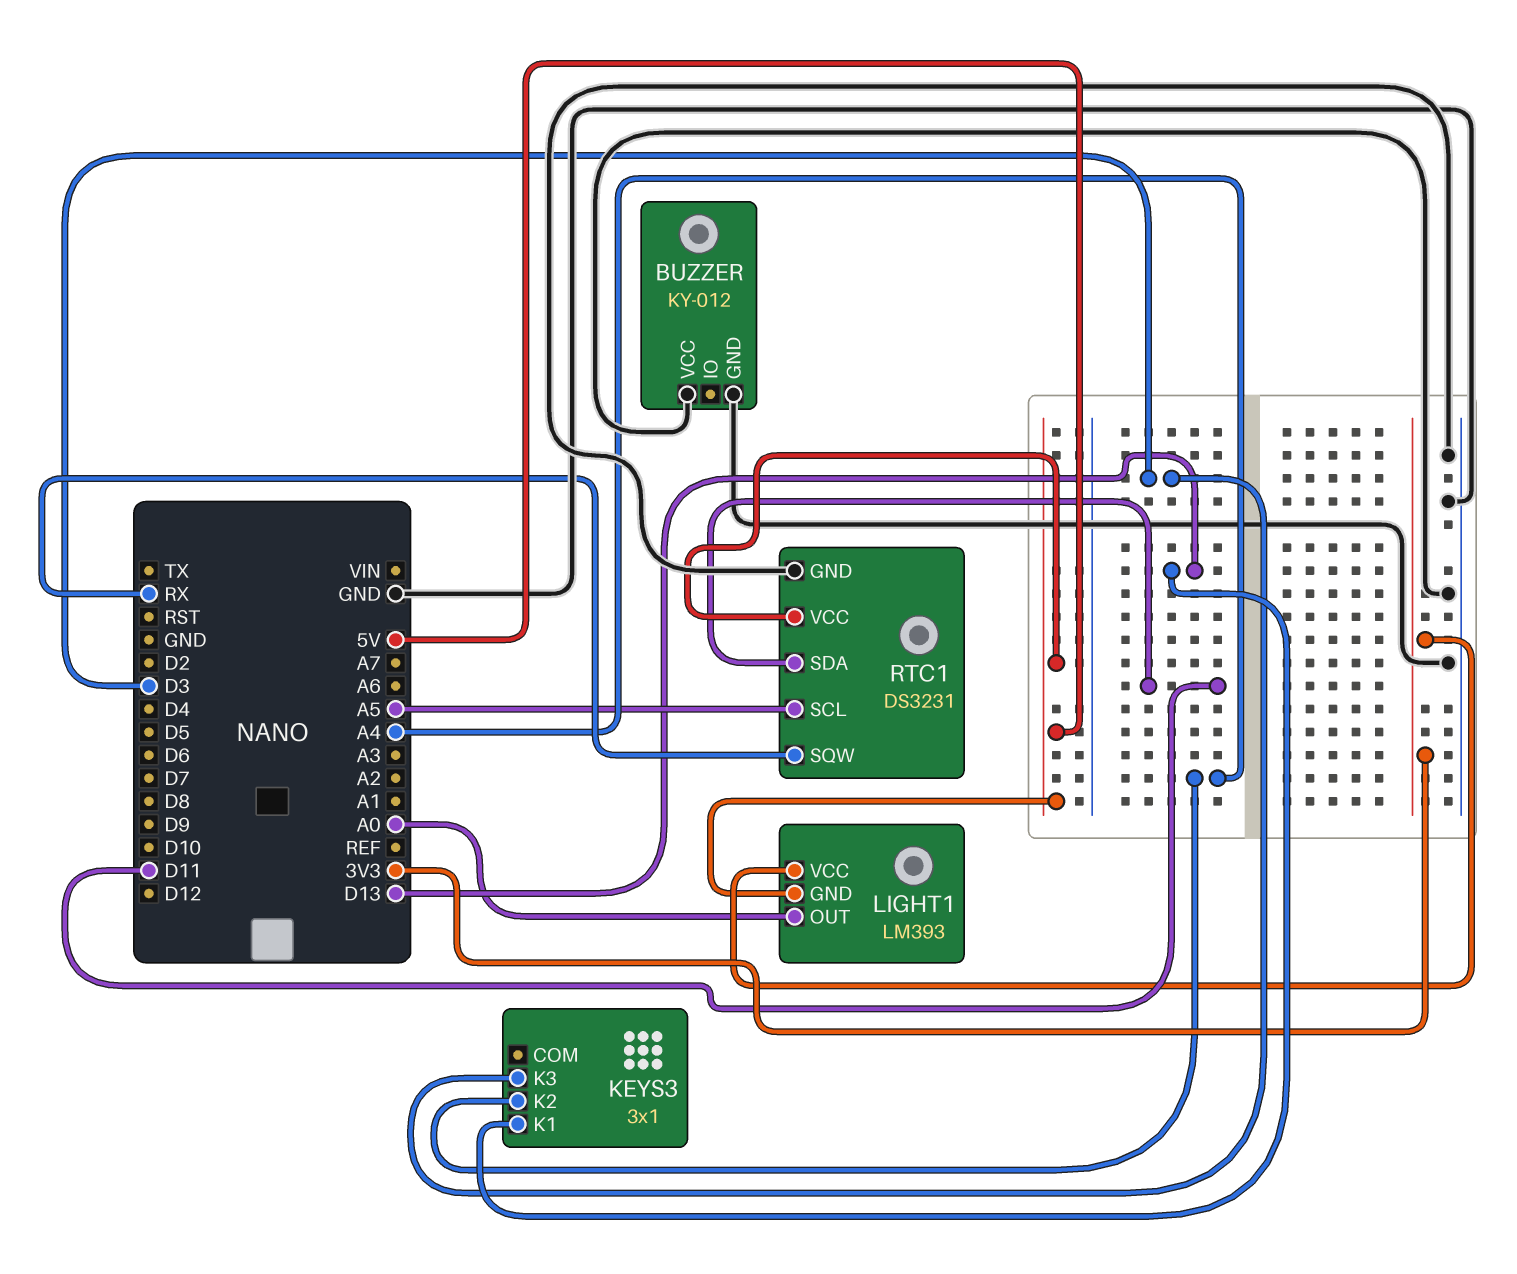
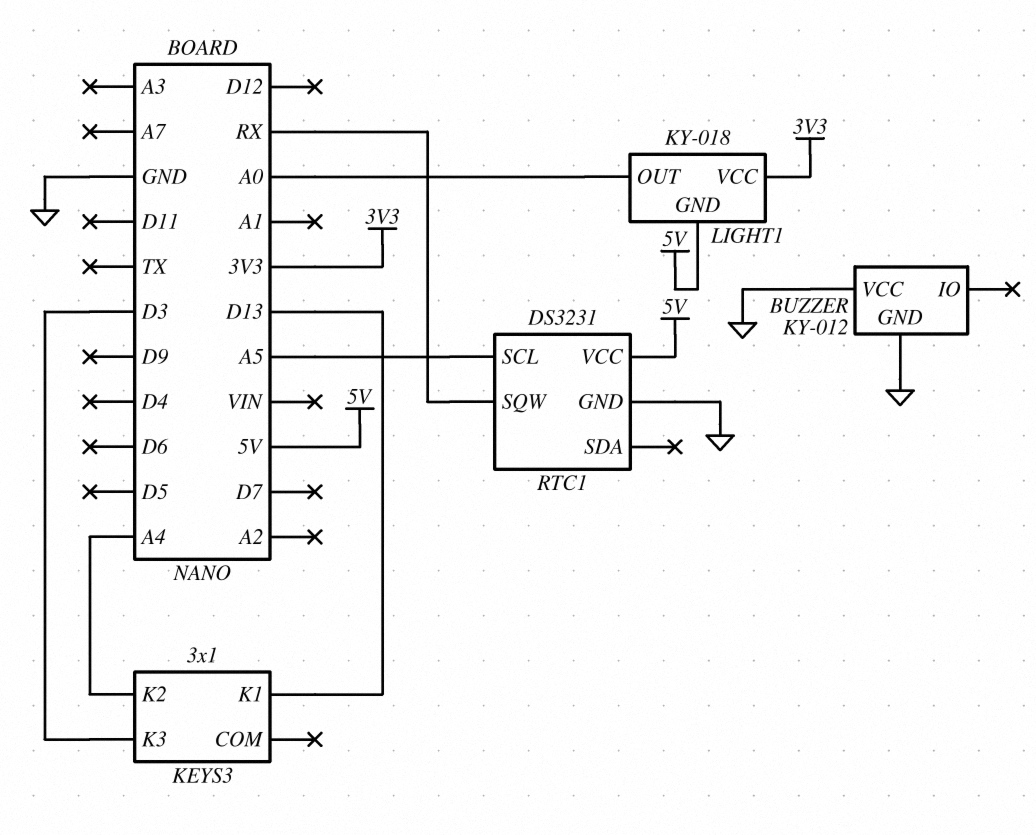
LIGHT1: LM393 -> KY-018
RTC1 pin SDA: D11 -> none

